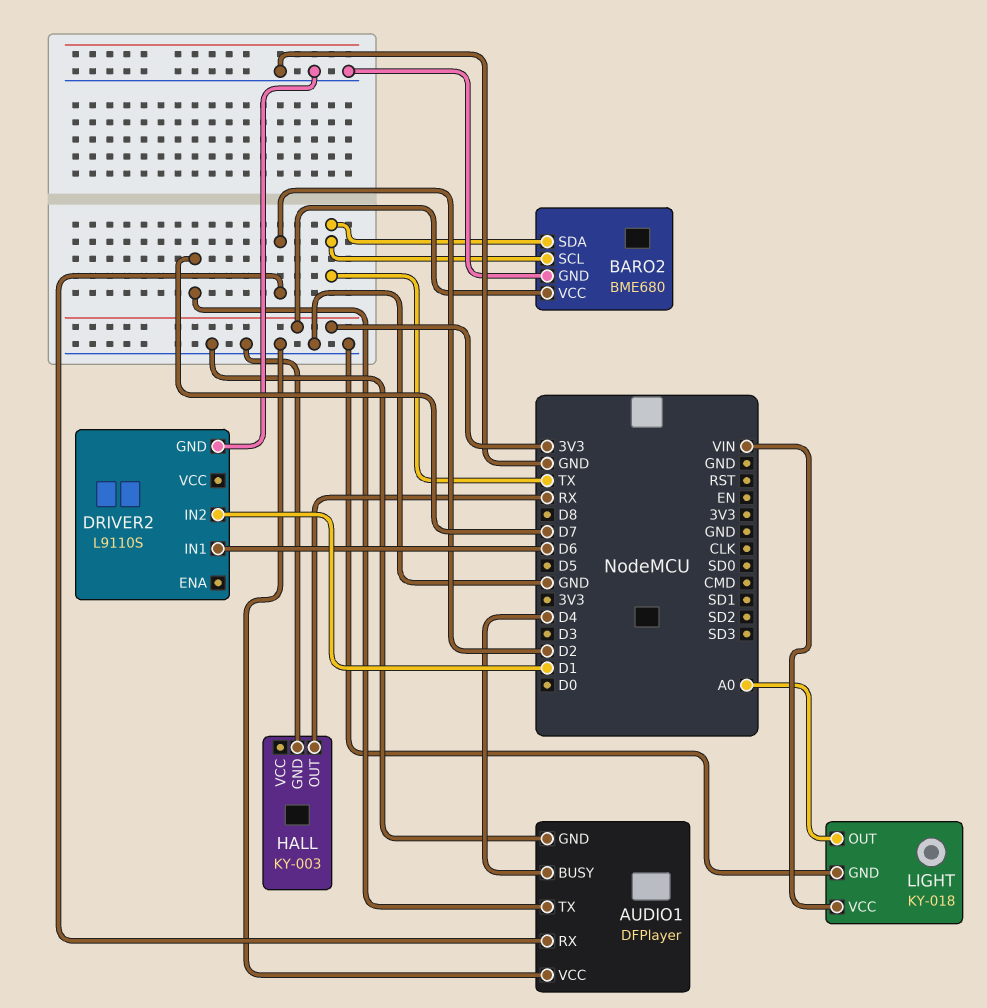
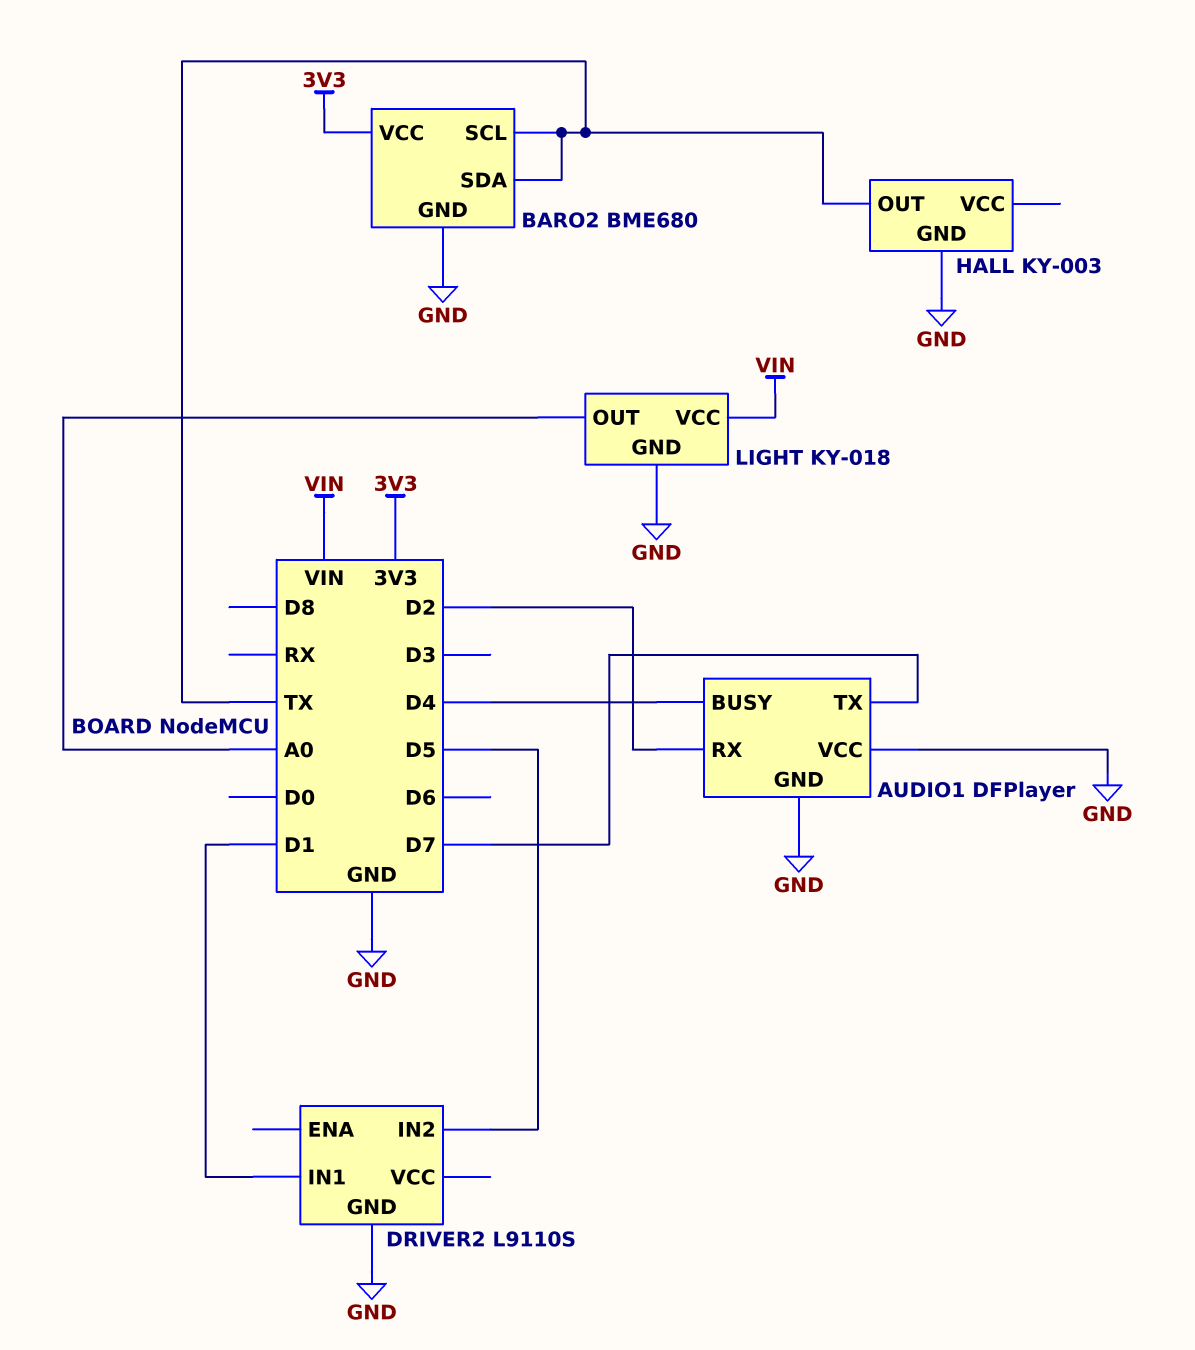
DRIVER2 pin IN1: D6 -> D1
DRIVER2 pin IN2: D1 -> D5
HALL pin OUT: RX -> TX

